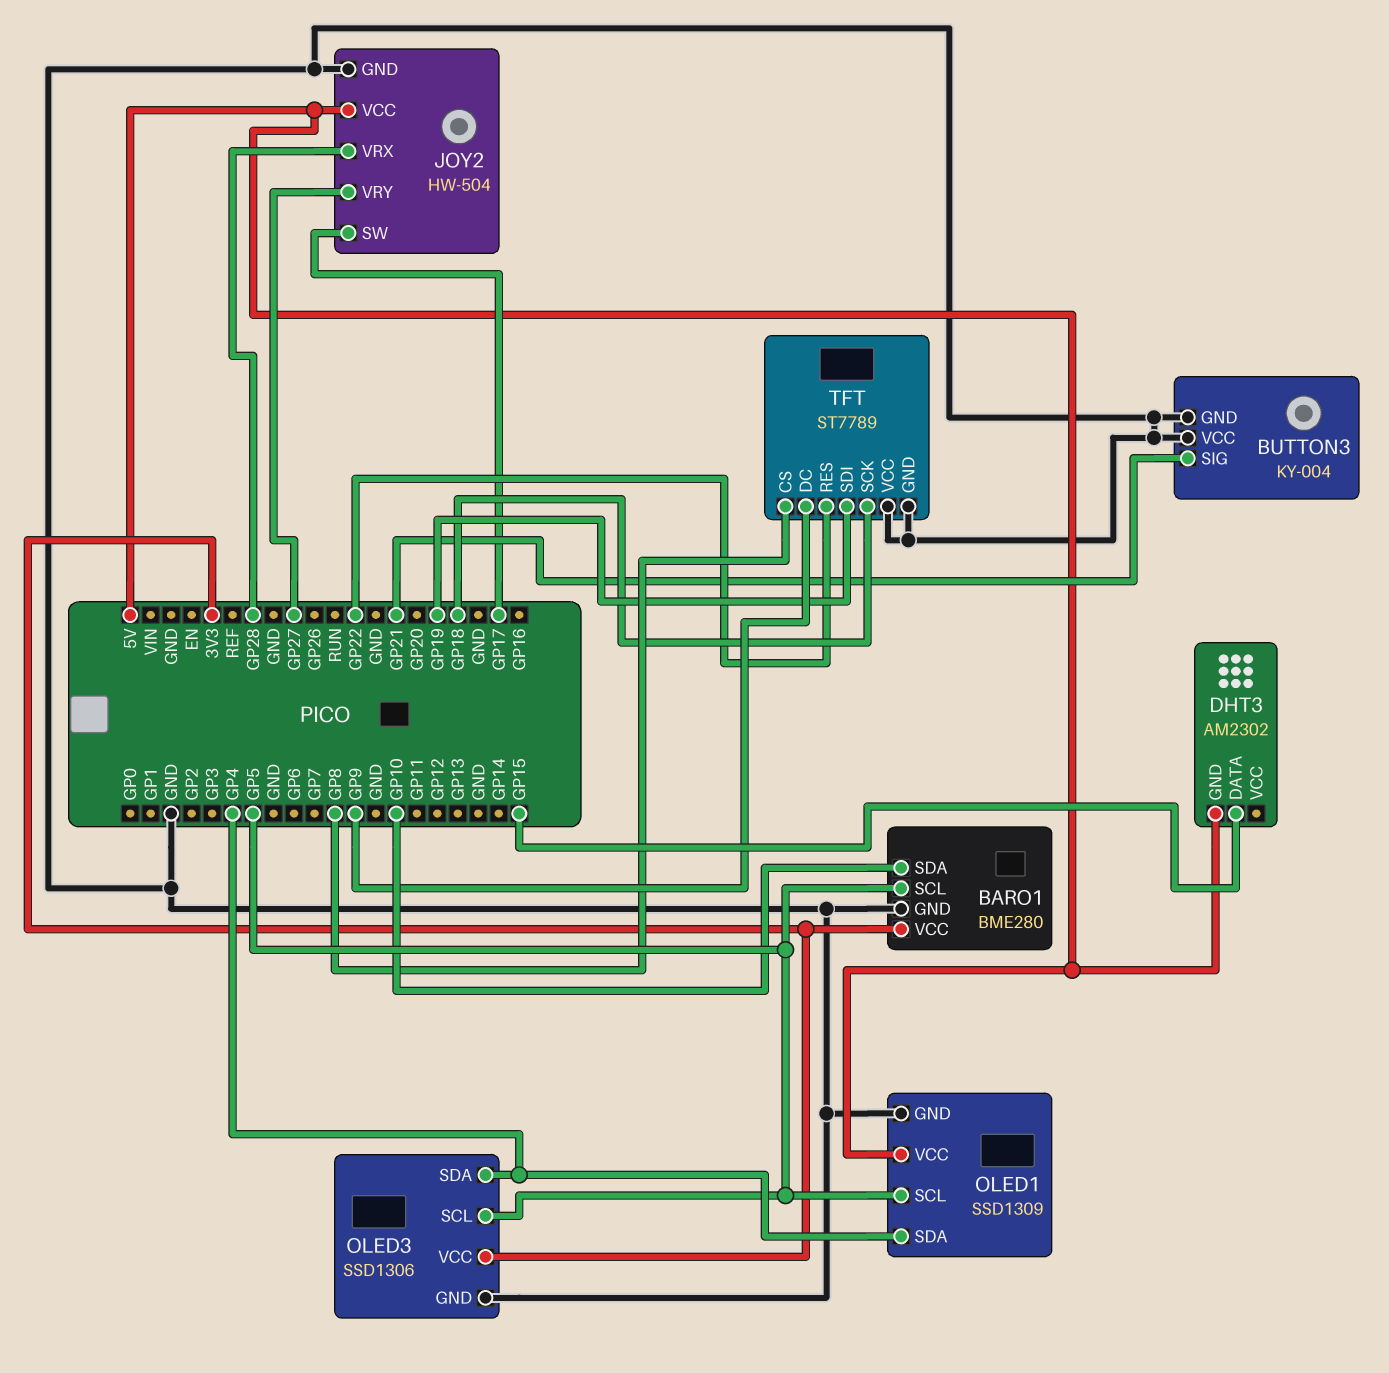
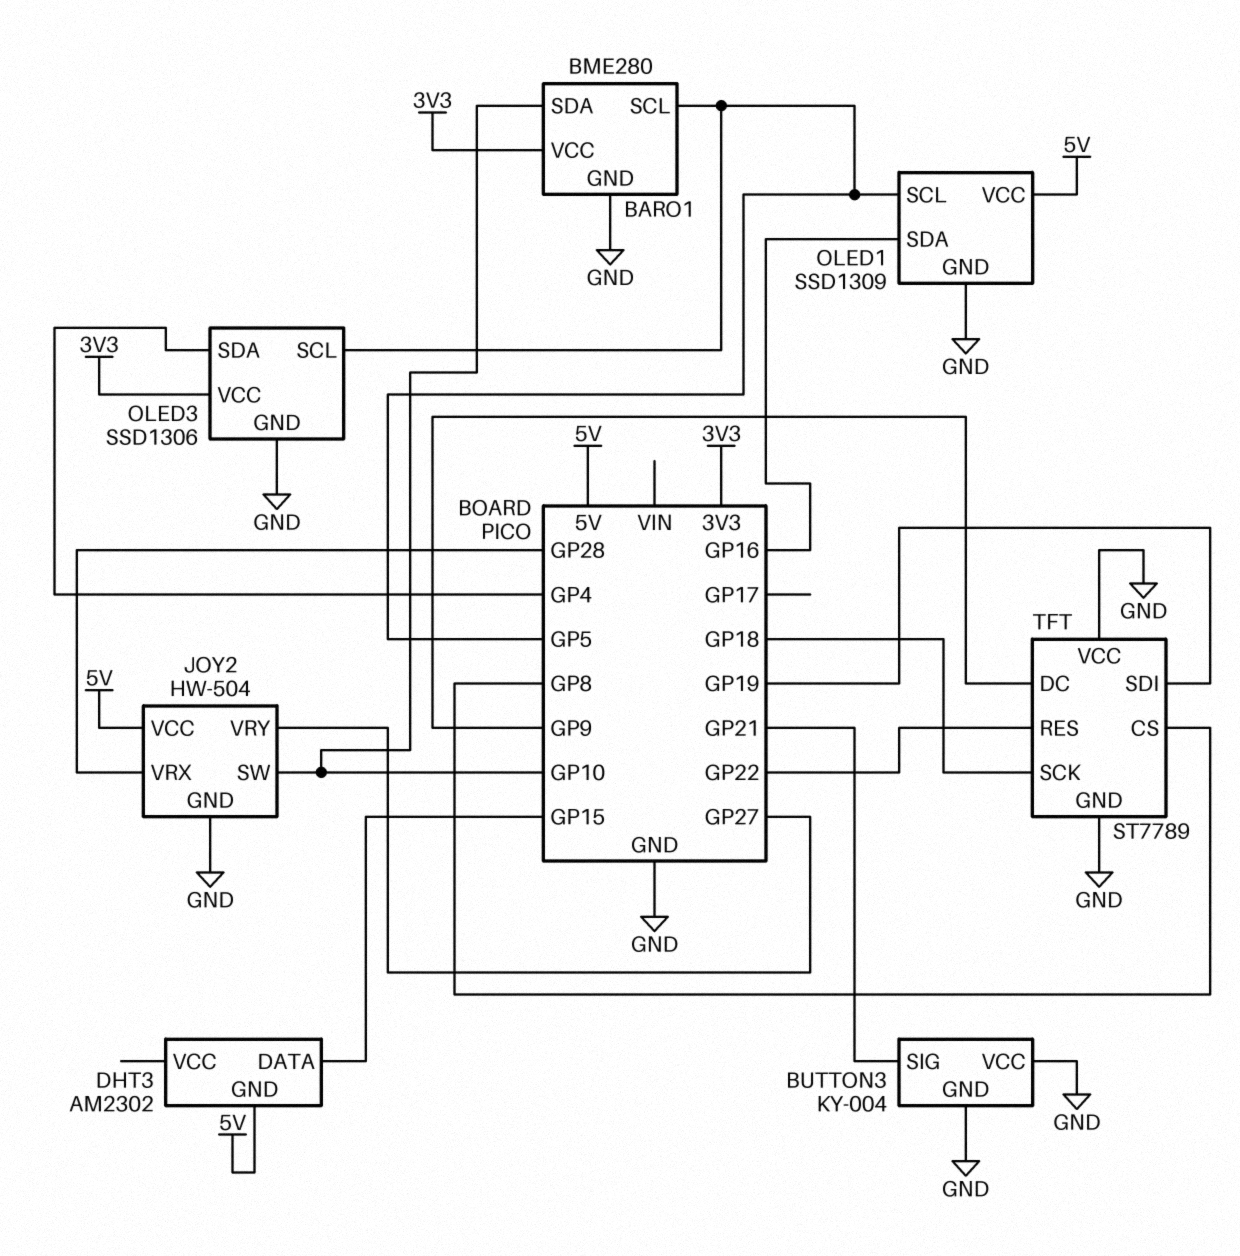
JOY2 pin SW: GP17 -> GP10
OLED1 pin SDA: GP4 -> GP16

